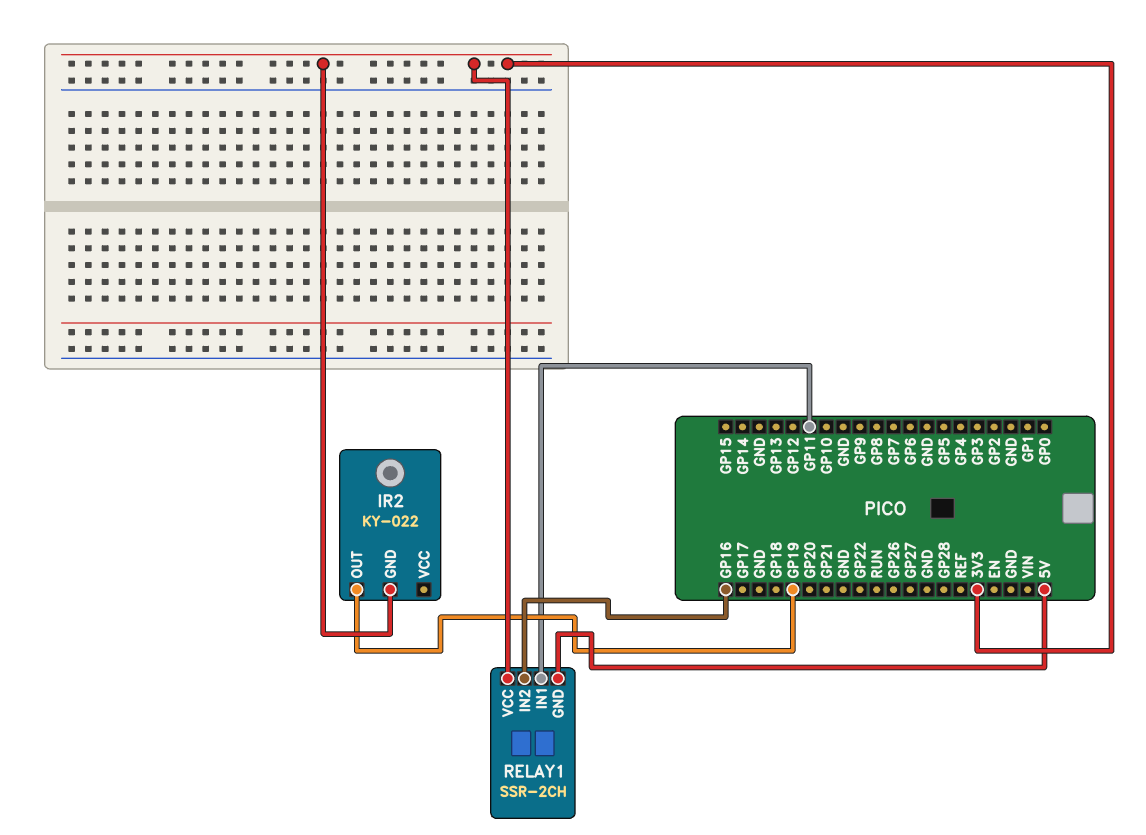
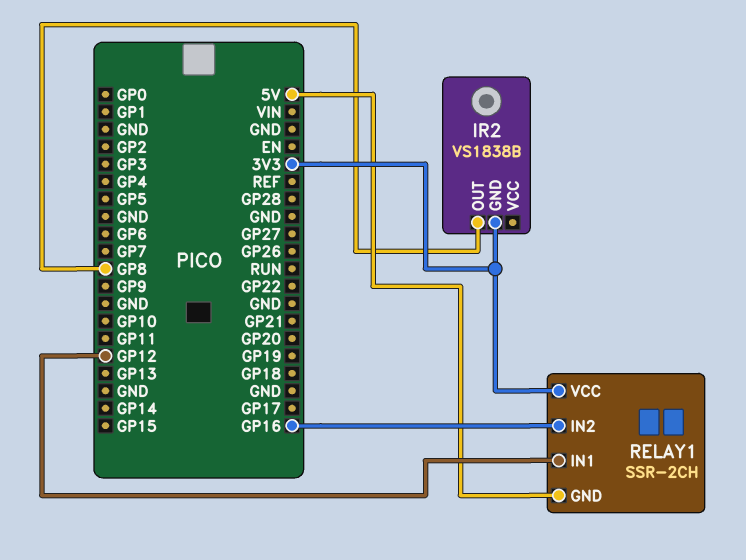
IR2: KY-022 -> VS1838B
IR2 pin OUT: GP19 -> GP8
RELAY1 pin IN1: GP11 -> GP12

